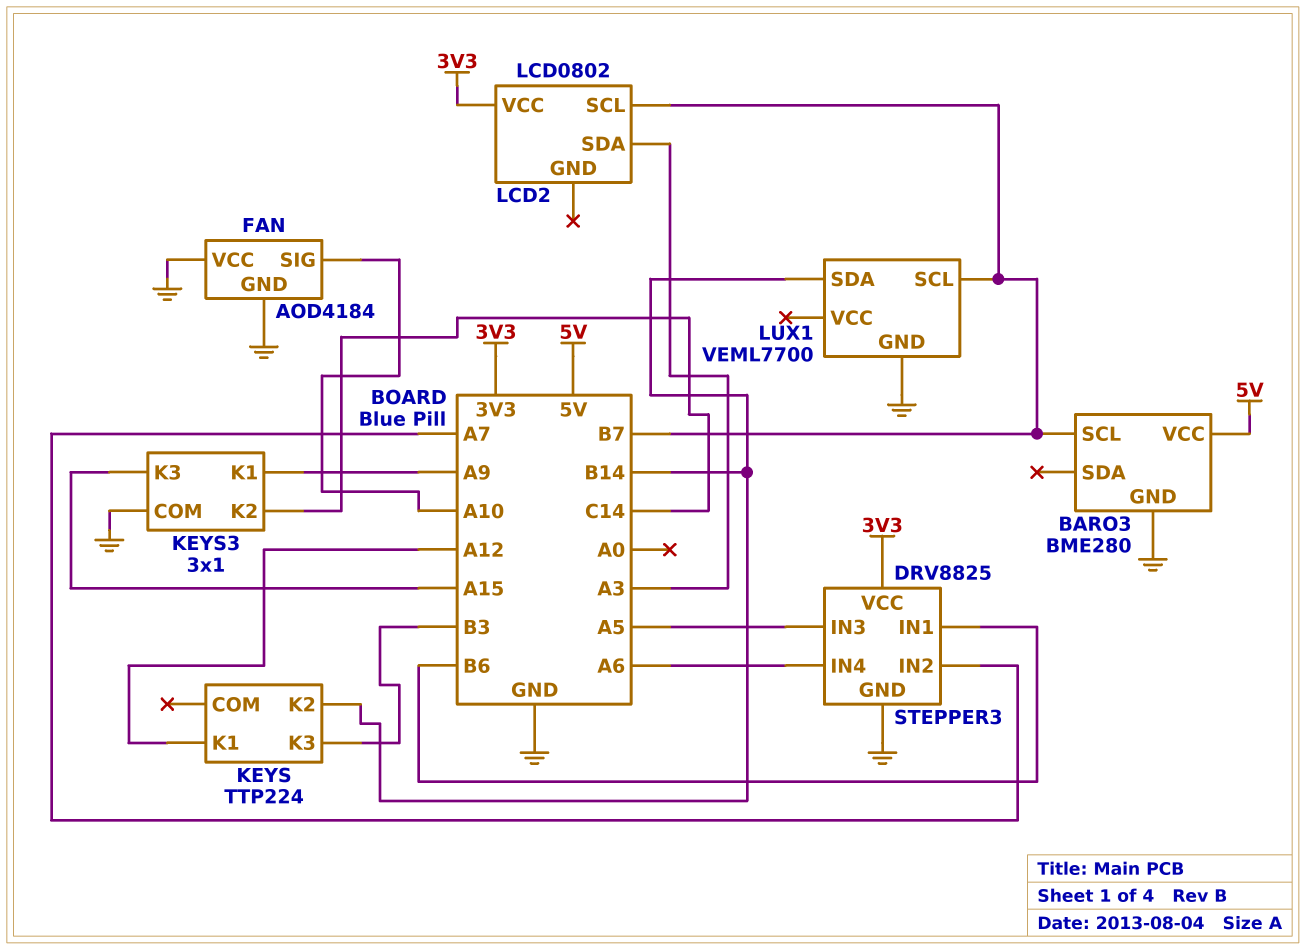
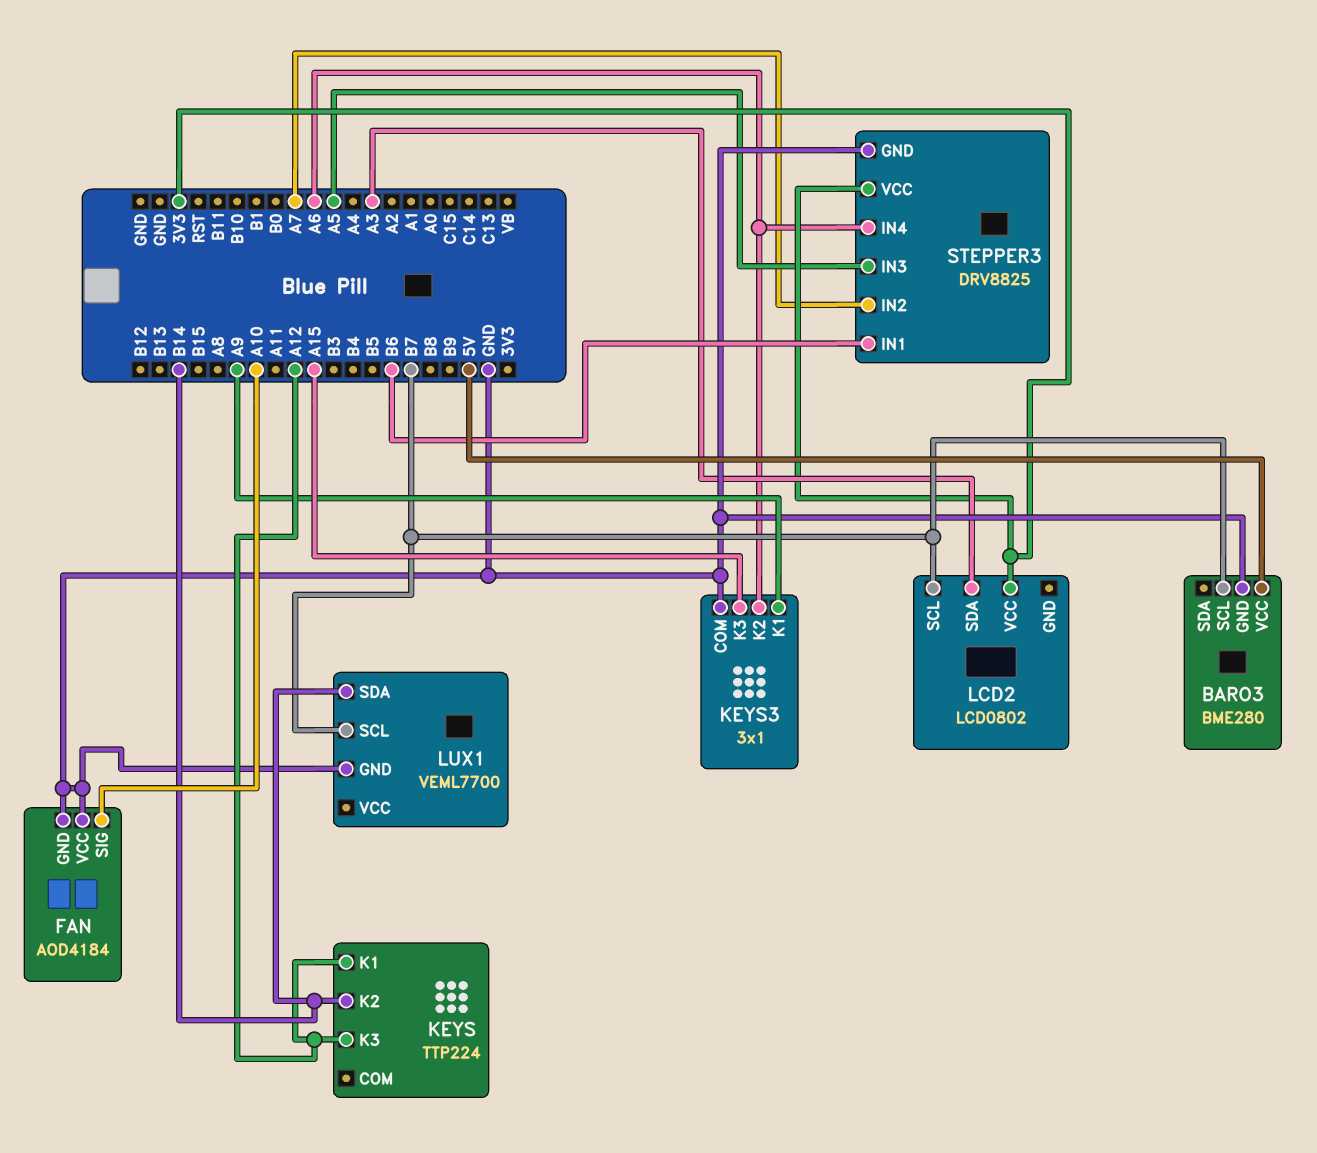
KEYS pin K3: B3 -> A12
KEYS3 pin K2: C14 -> A6

